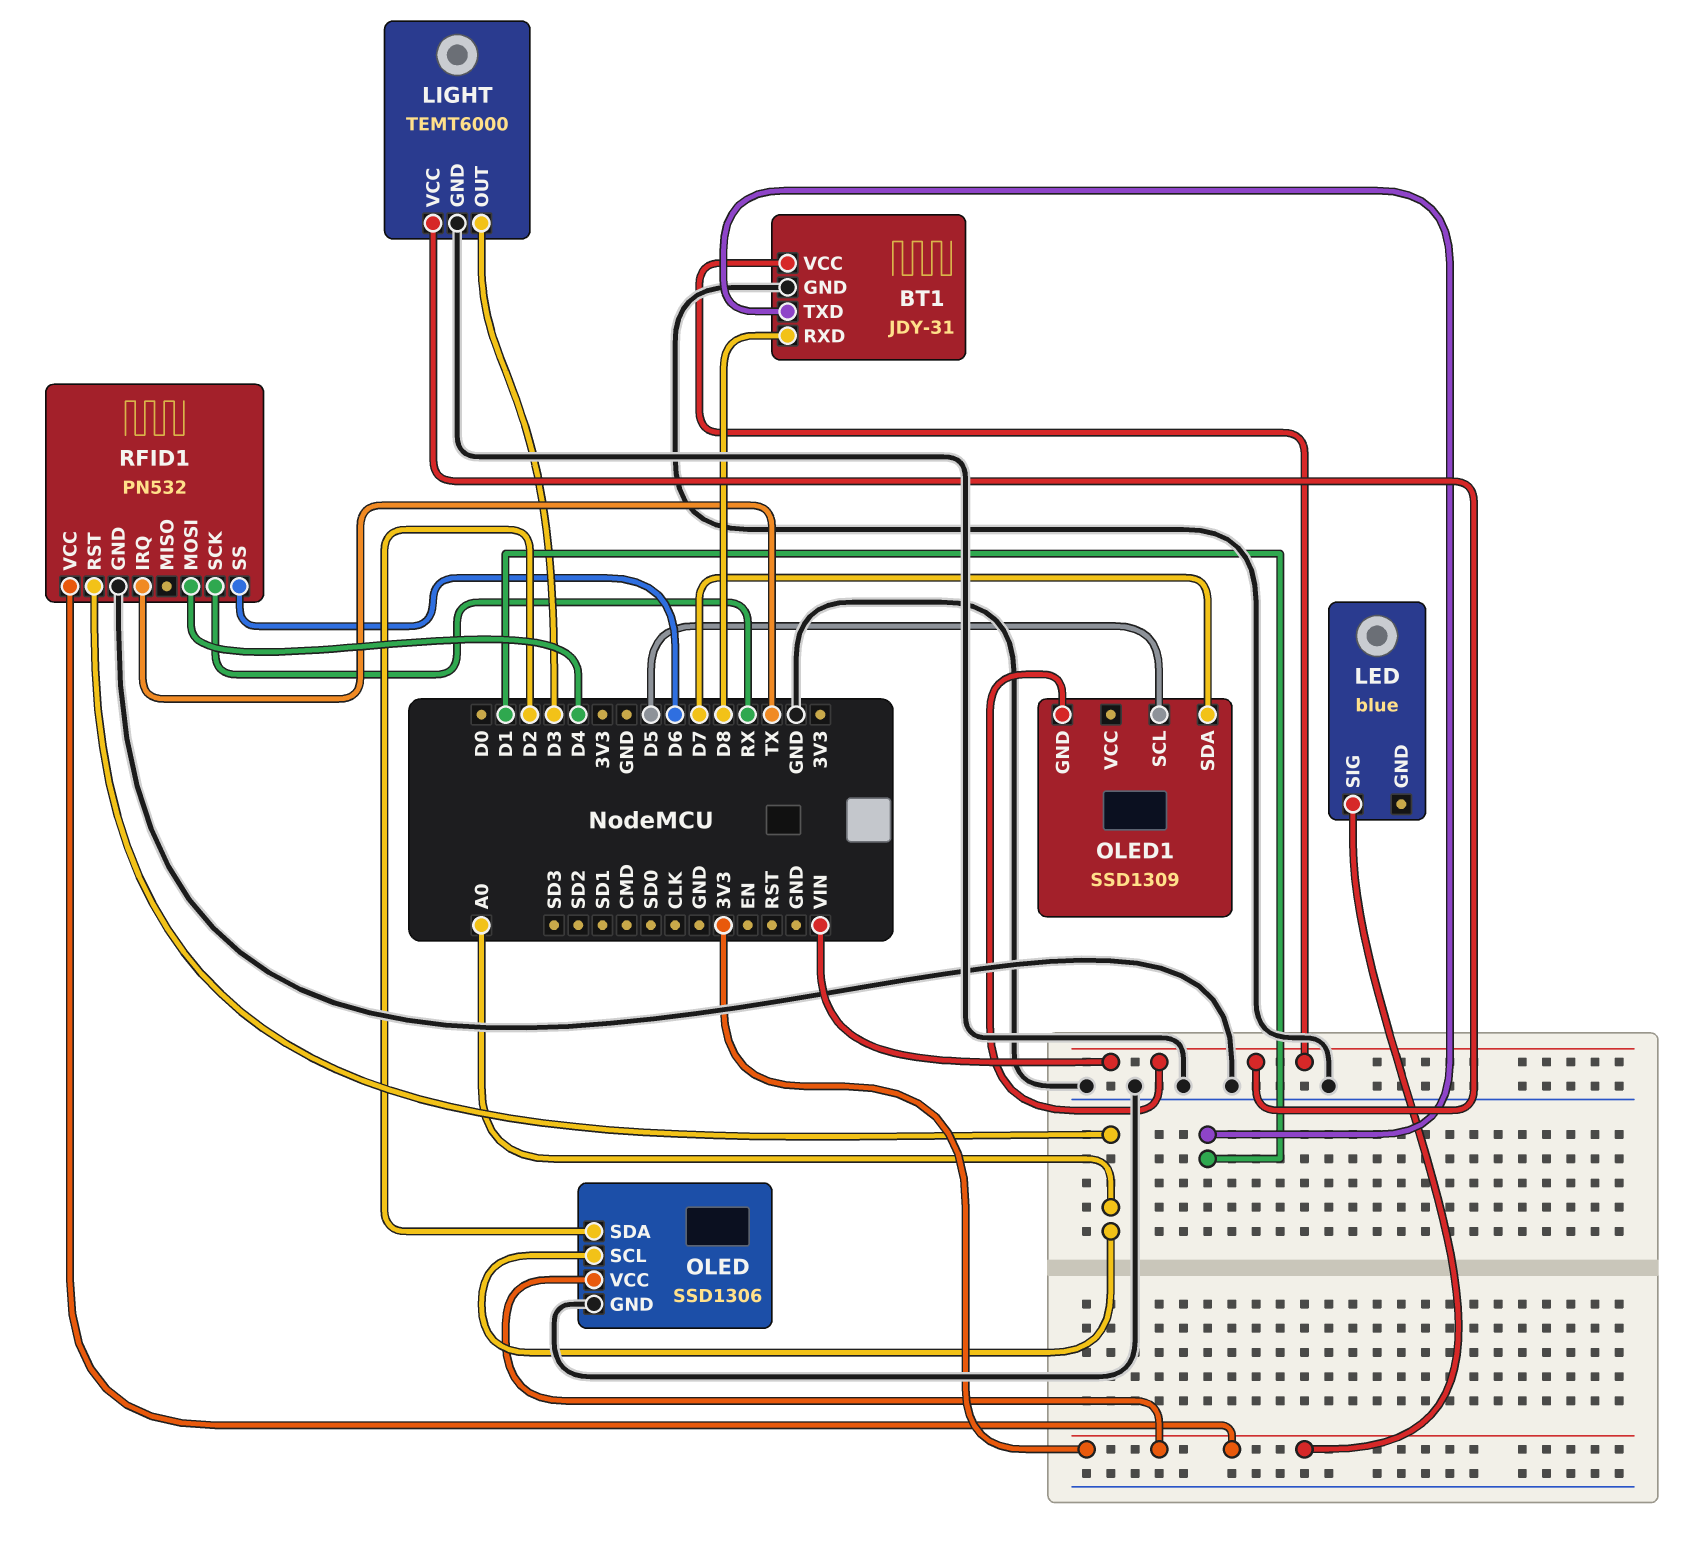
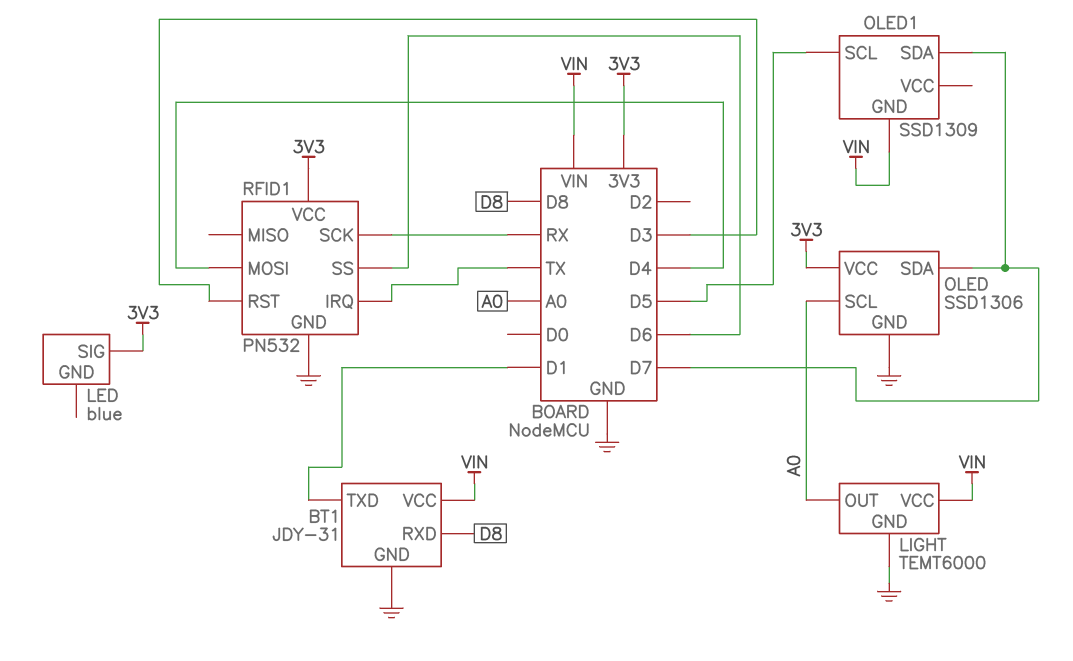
LIGHT pin OUT: D3 -> A0
OLED pin SDA: D2 -> D7
RFID1 pin RST: A0 -> D3

